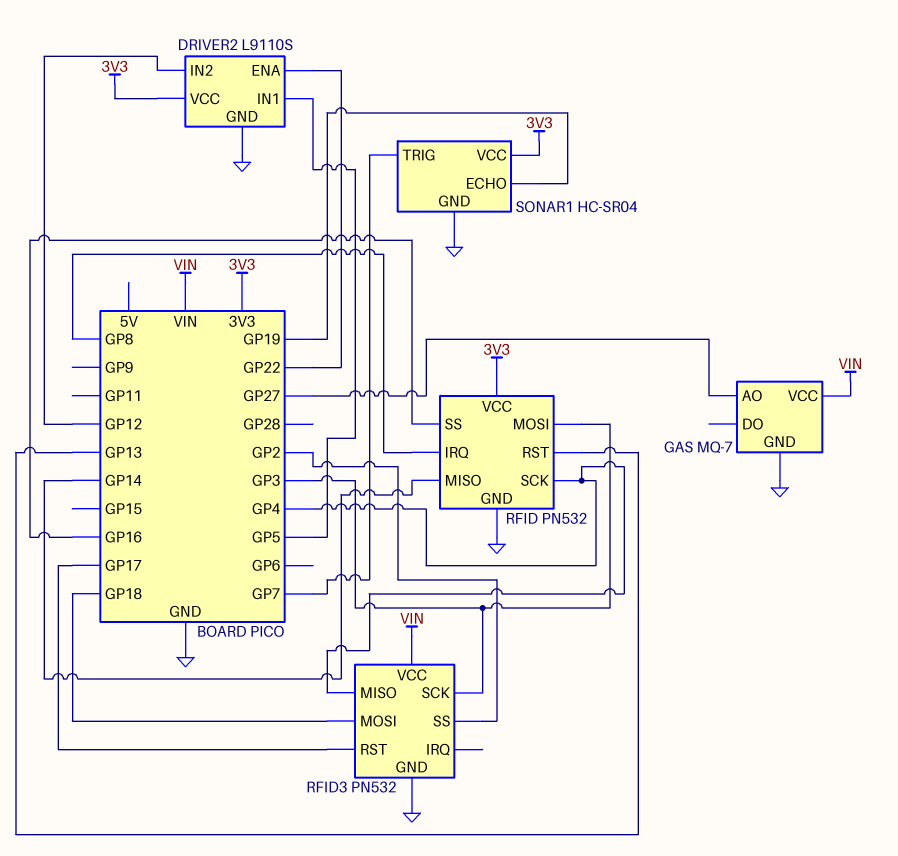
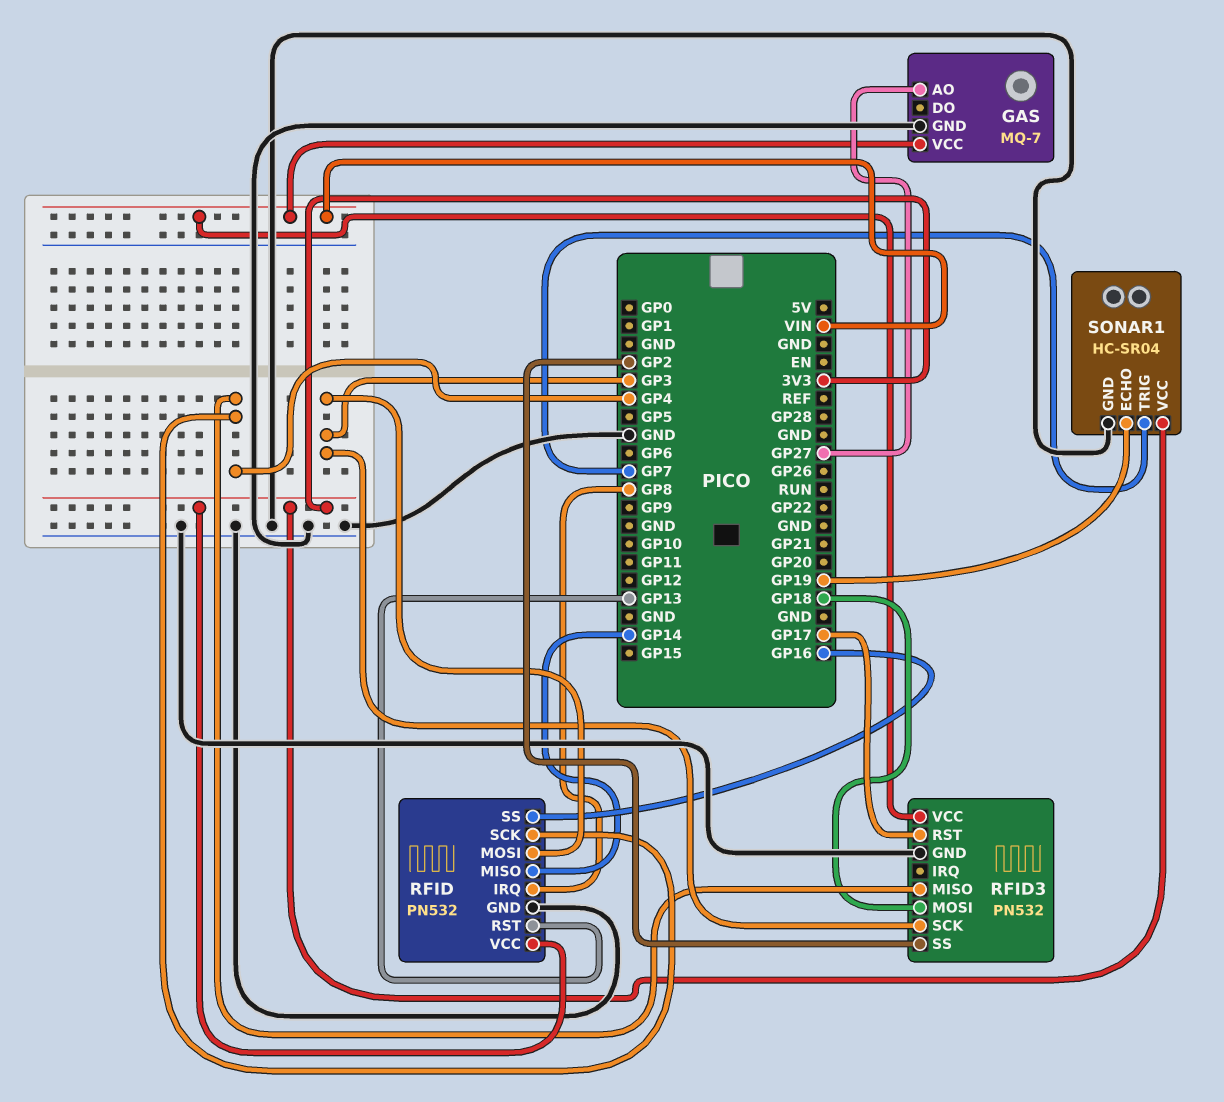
DRIVER2: L9110S -> none
DRIVER2 pin ENA: GP22 -> none
DRIVER2 pin GND: GND -> none
DRIVER2 pin IN1: GP5 -> none
DRIVER2 pin IN2: GP12 -> none
DRIVER2 pin VCC: 3V3 -> none

